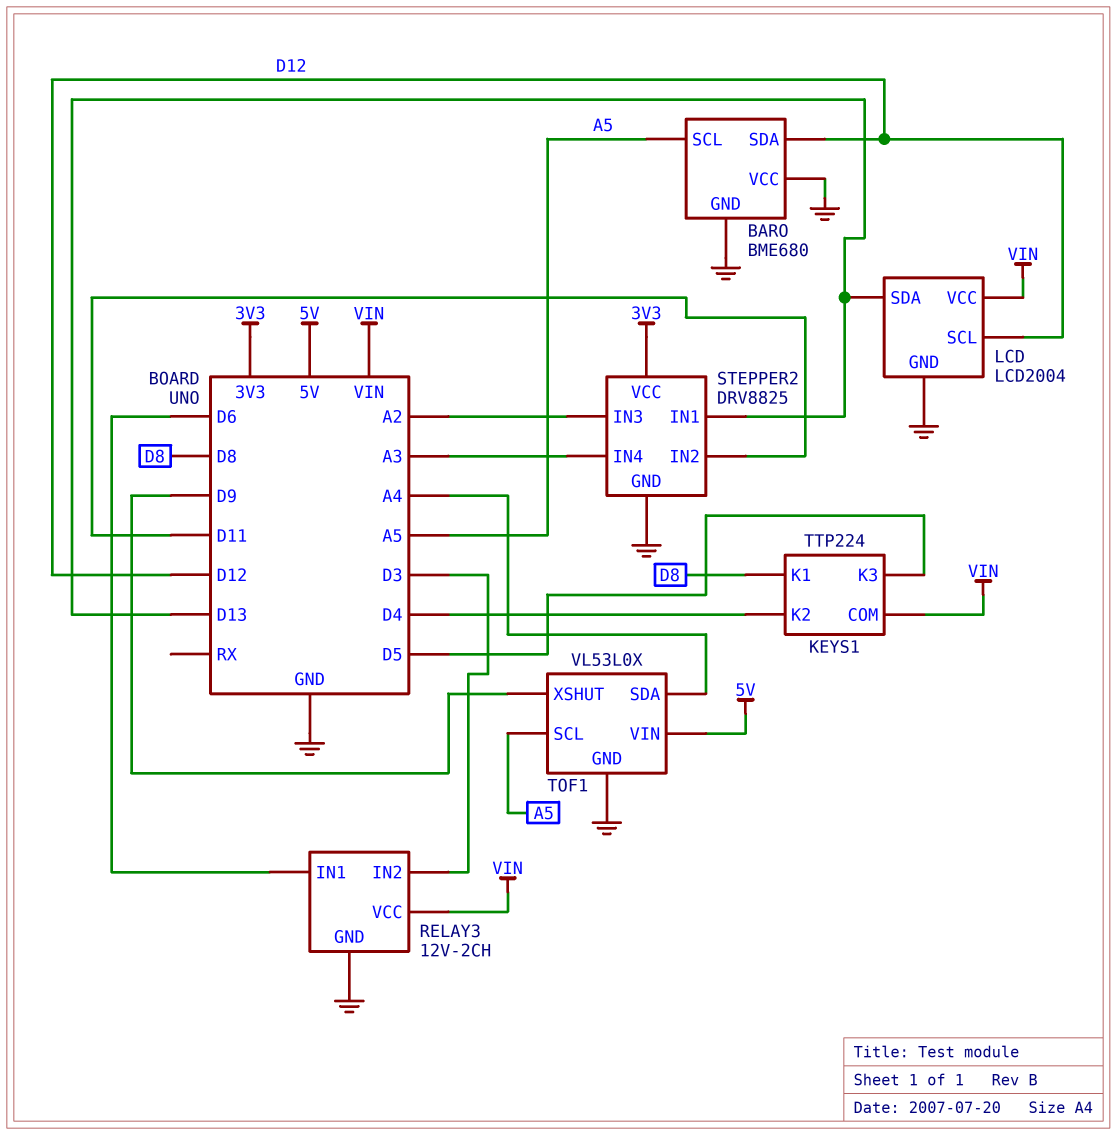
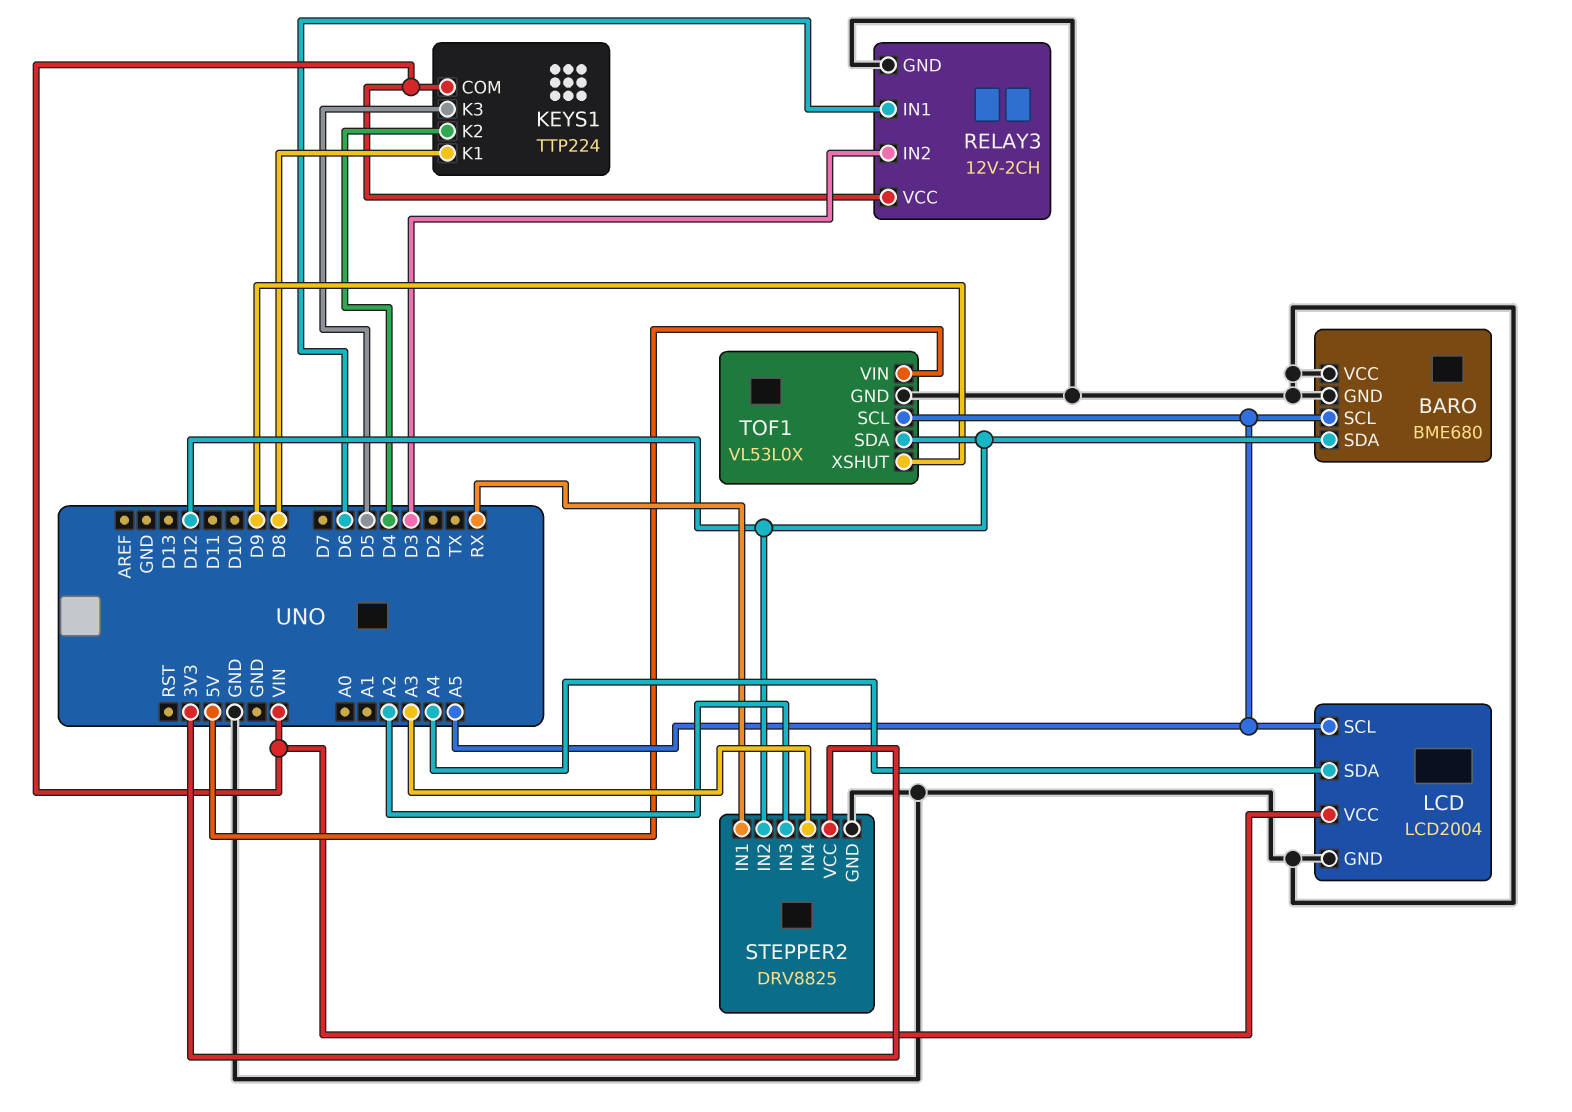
LCD pin SCL: D12 -> A5
LCD pin SDA: D13 -> A4
STEPPER2 pin IN1: D13 -> RX
STEPPER2 pin IN2: D11 -> D12
TOF1 pin SDA: A4 -> D12

